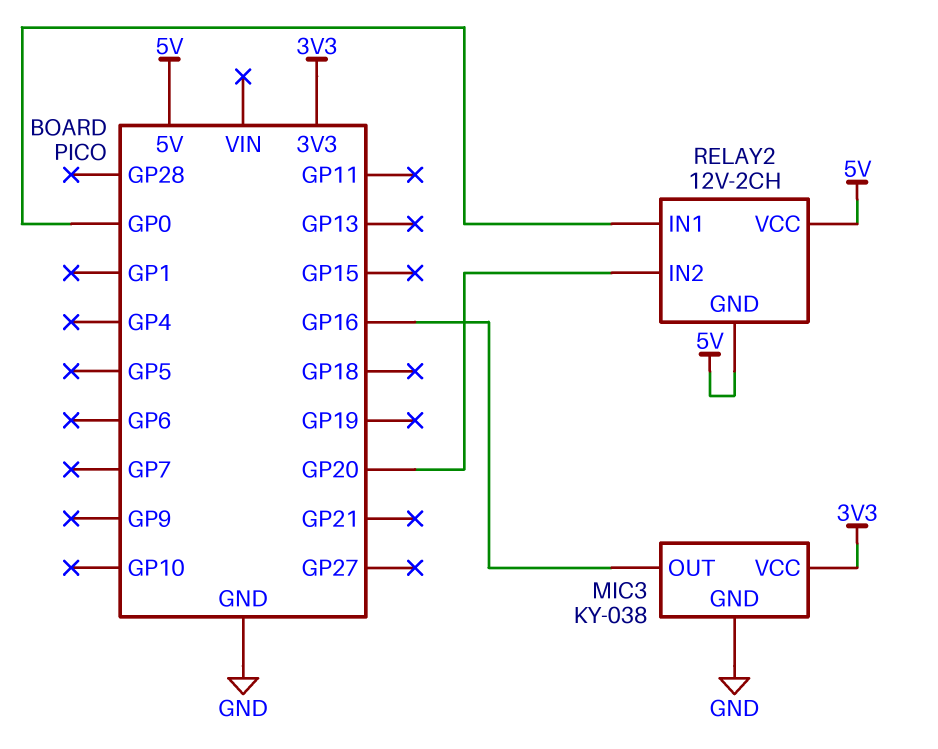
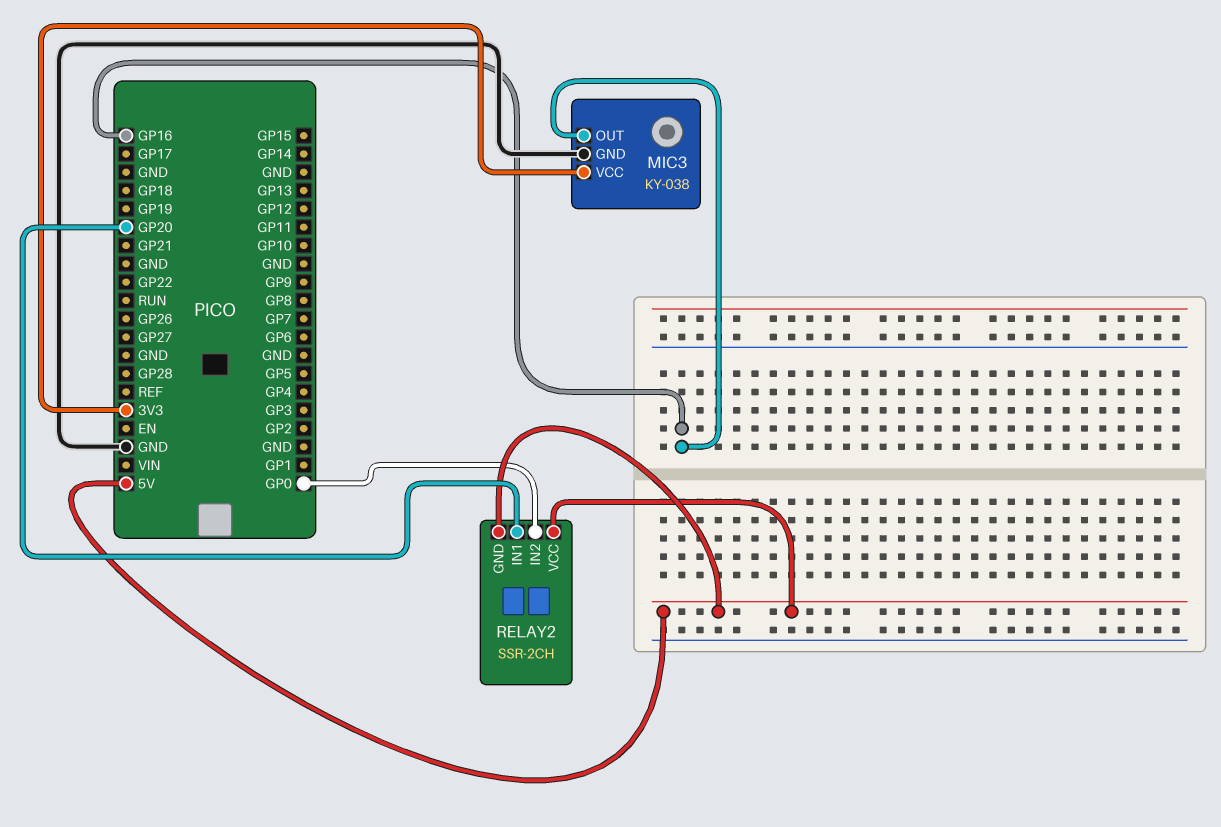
RELAY2: 12V-2CH -> SSR-2CH
RELAY2 pin IN1: GP0 -> GP20
RELAY2 pin IN2: GP20 -> GP0

